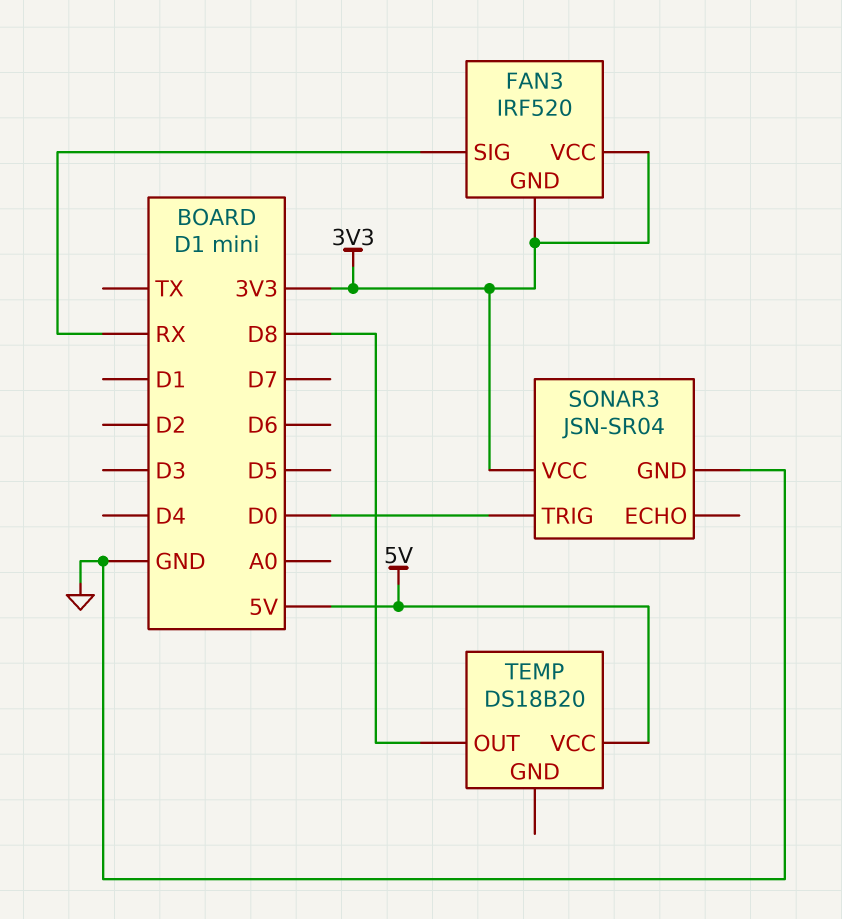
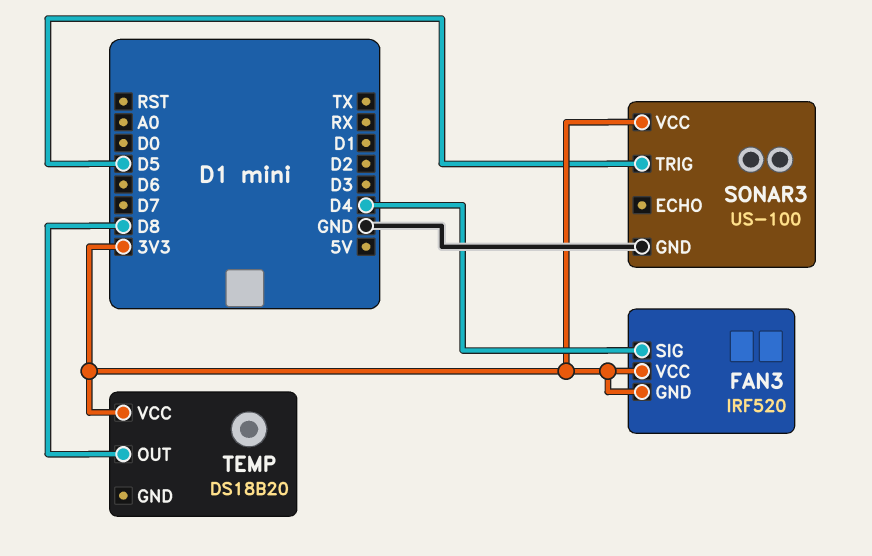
FAN3 pin SIG: RX -> D4
SONAR3: JSN-SR04 -> US-100
SONAR3 pin TRIG: D0 -> D5
TEMP pin VCC: 5V -> 3V3

